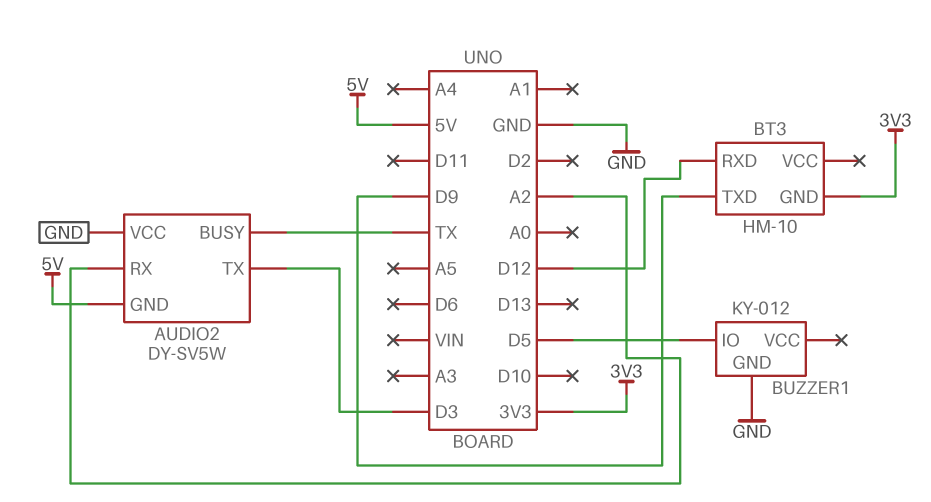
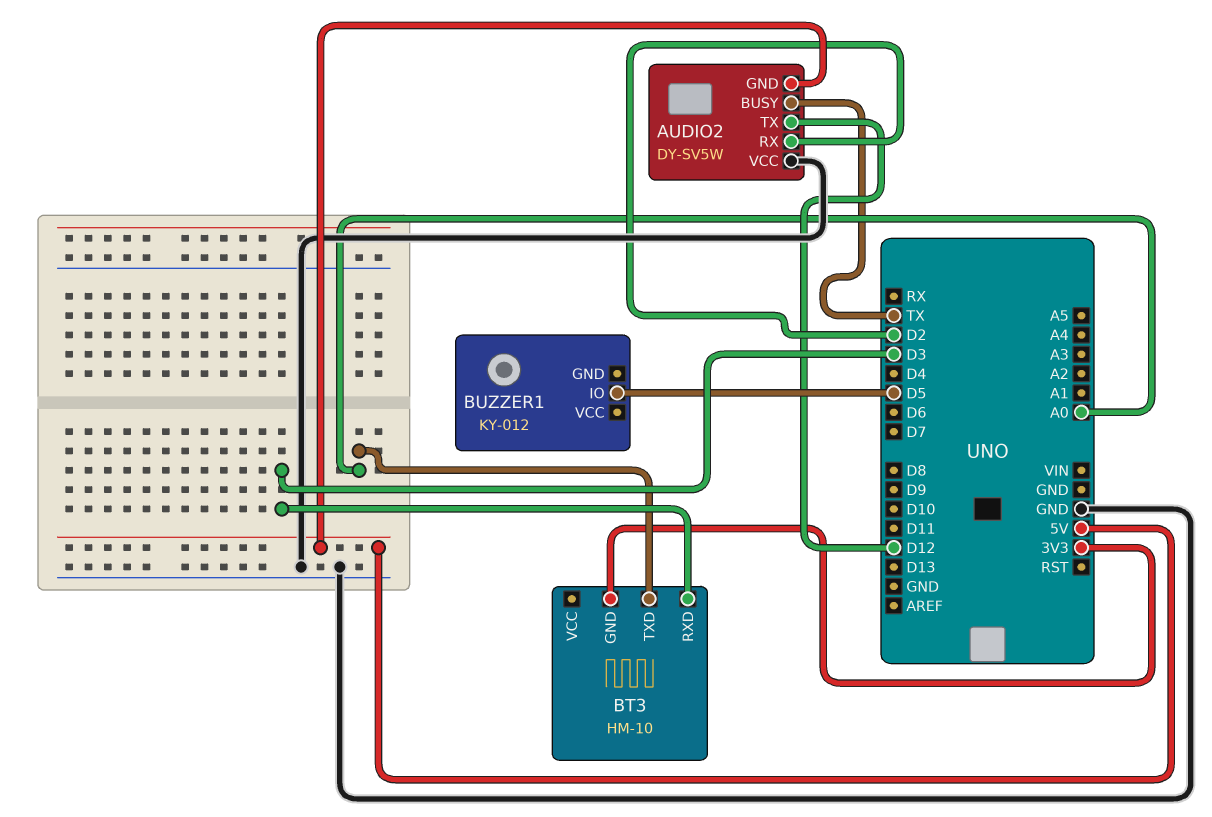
AUDIO2 pin RX: A2 -> D2
AUDIO2 pin TX: D3 -> D12
BT3 pin RXD: D12 -> D3
BT3 pin TXD: D9 -> A0
BUZZER1 pin GND: GND -> none

